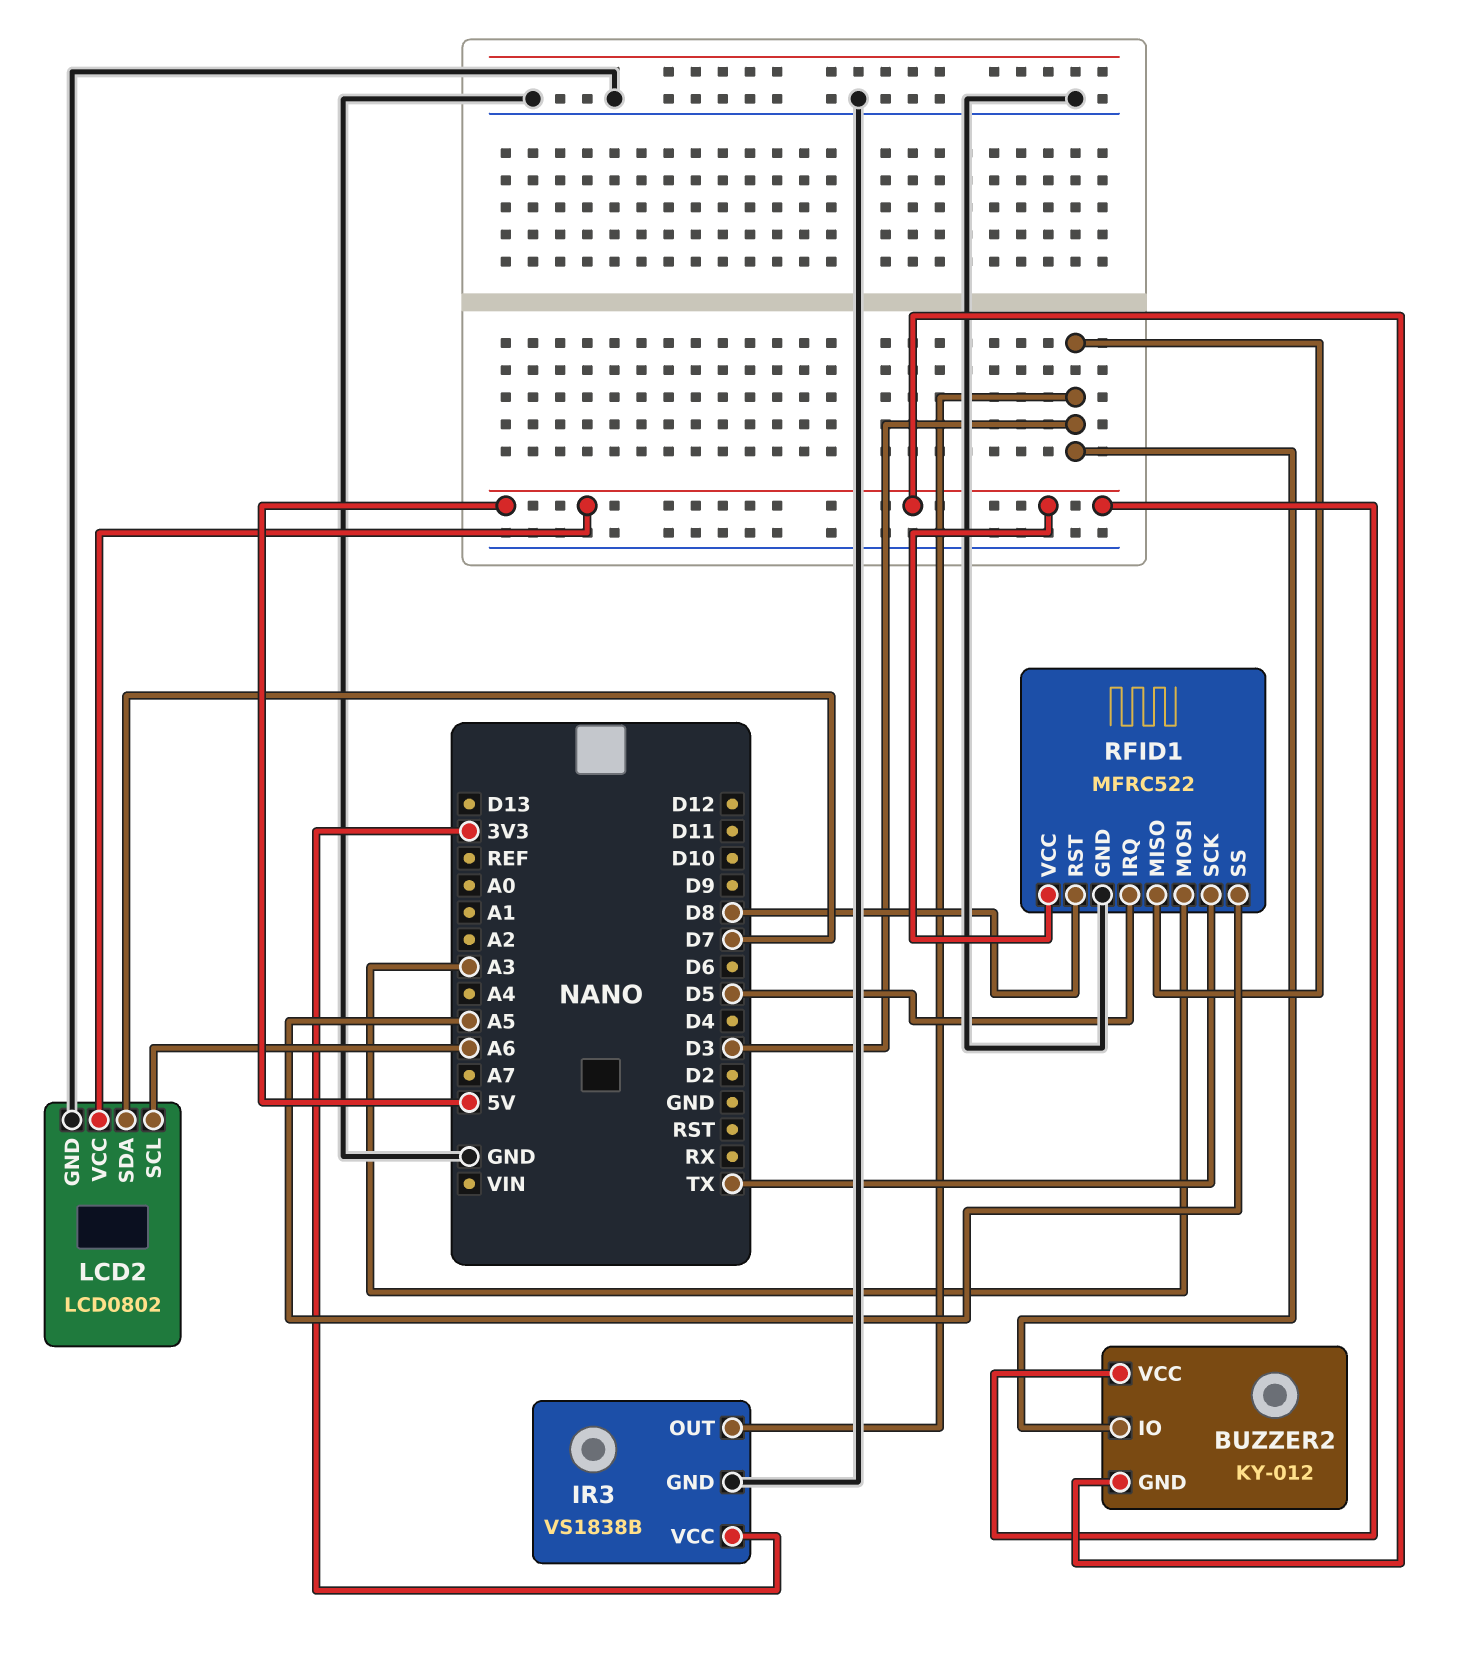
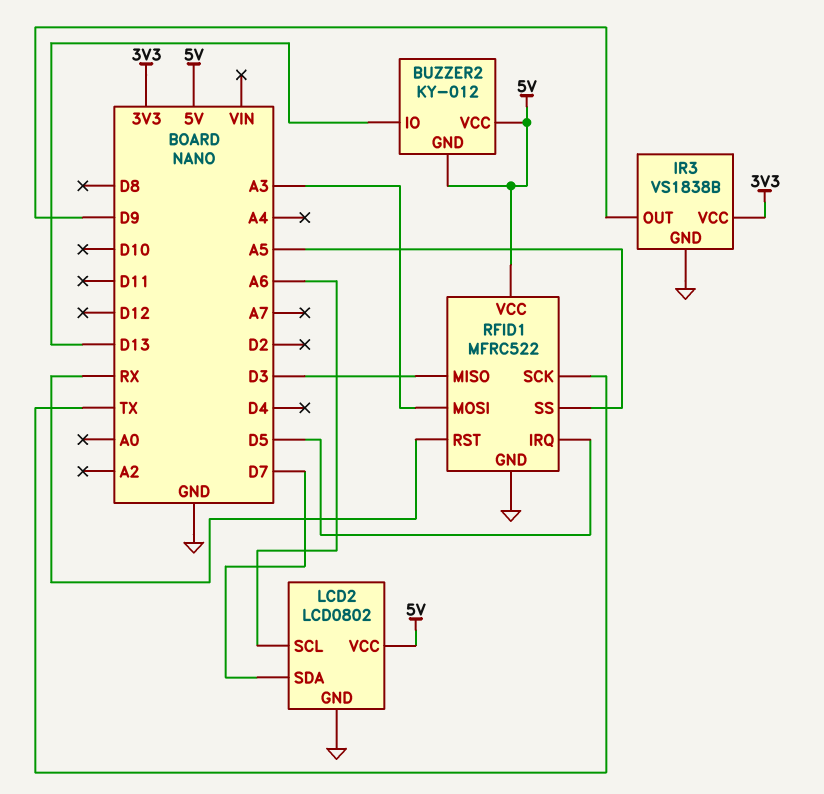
BUZZER2 pin IO: D3 -> D13
IR3 pin OUT: D3 -> D9
RFID1 pin RST: D8 -> RX

